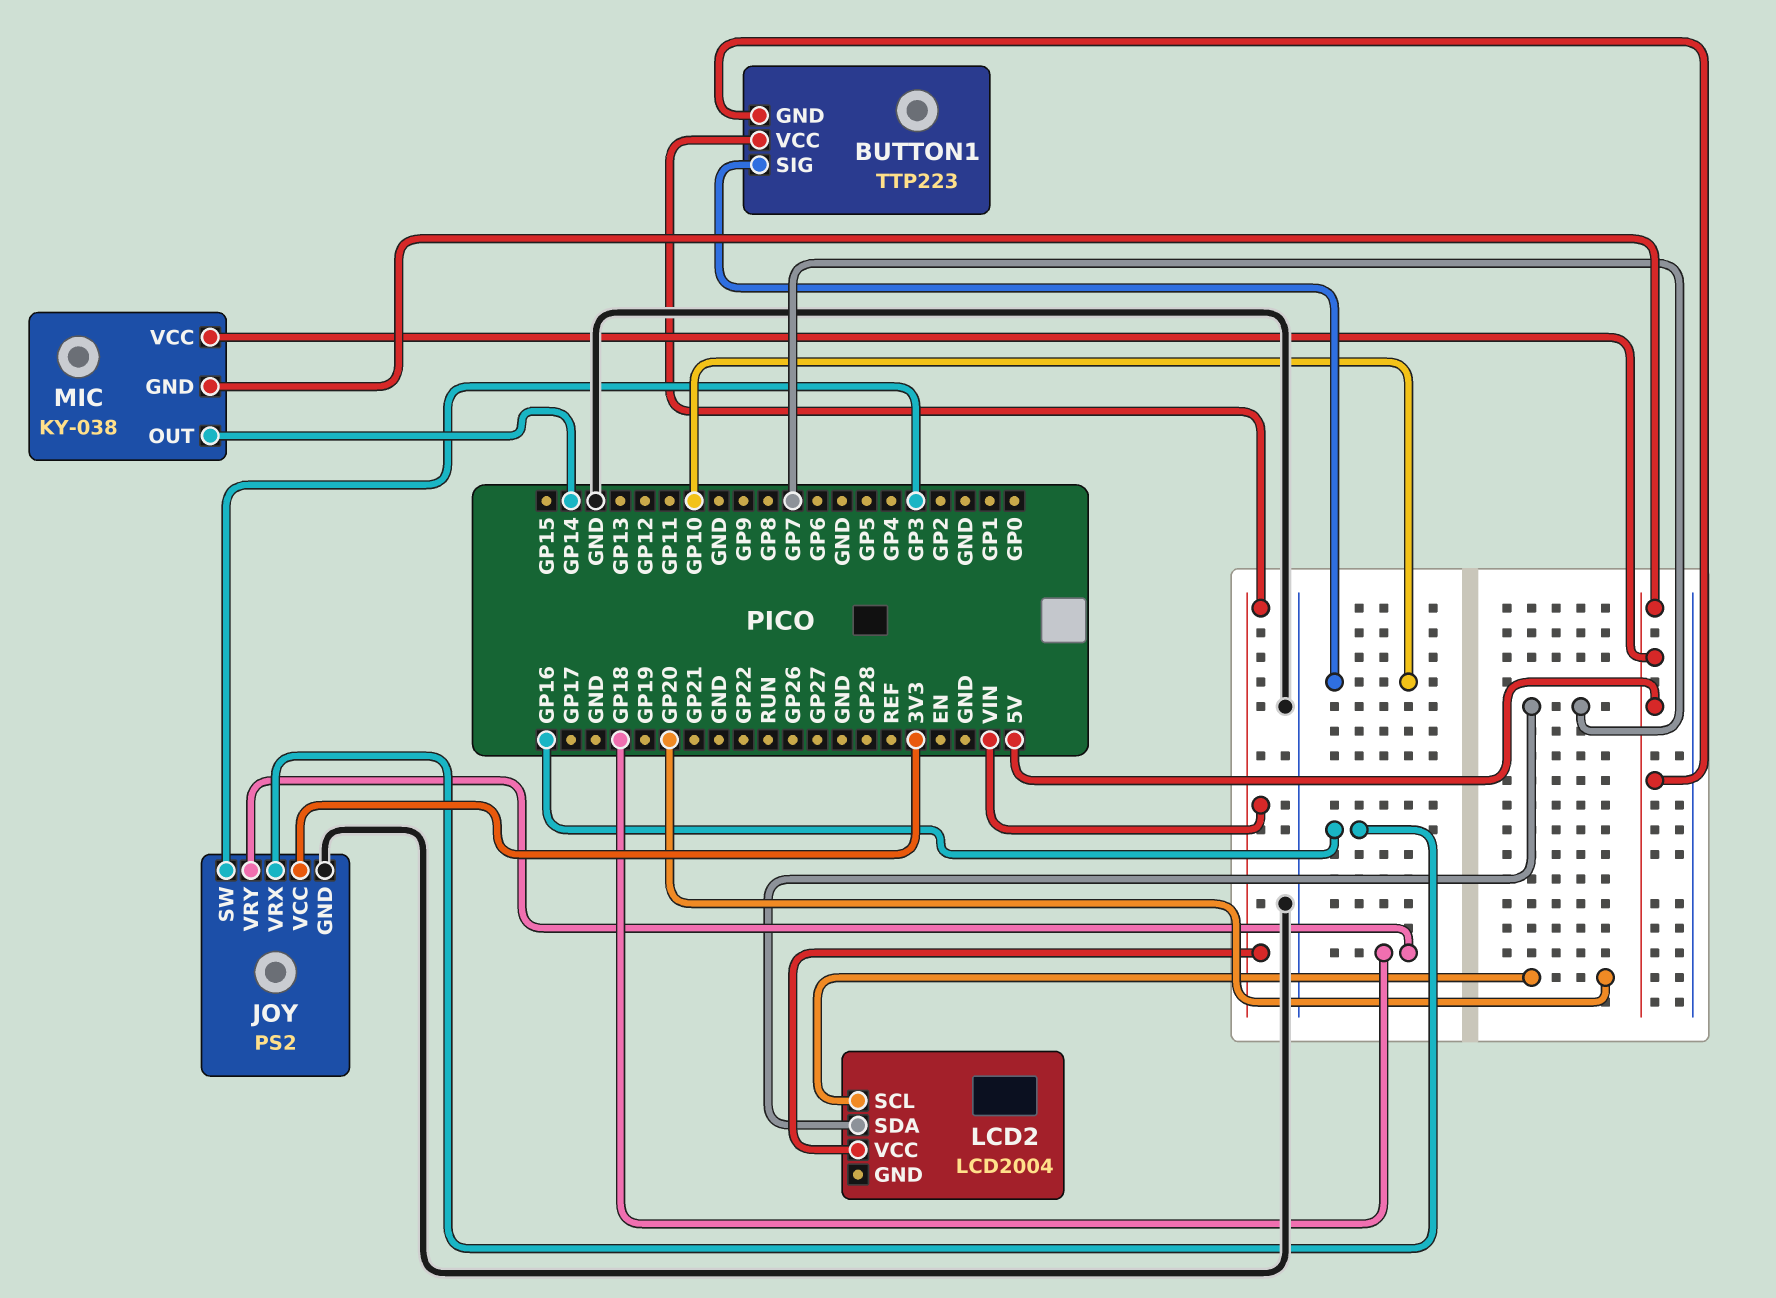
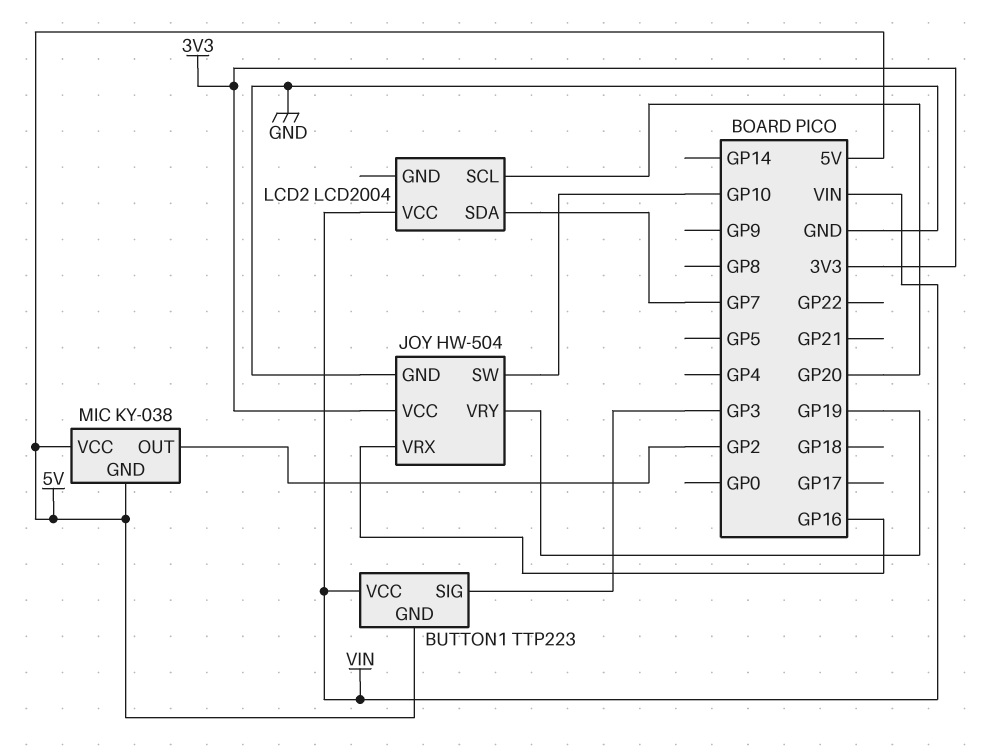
BUTTON1 pin SIG: GP10 -> GP3
JOY: PS2 -> HW-504
JOY pin SW: GP3 -> GP10
JOY pin VRY: GP18 -> GP19
MIC pin OUT: GP14 -> GP2

